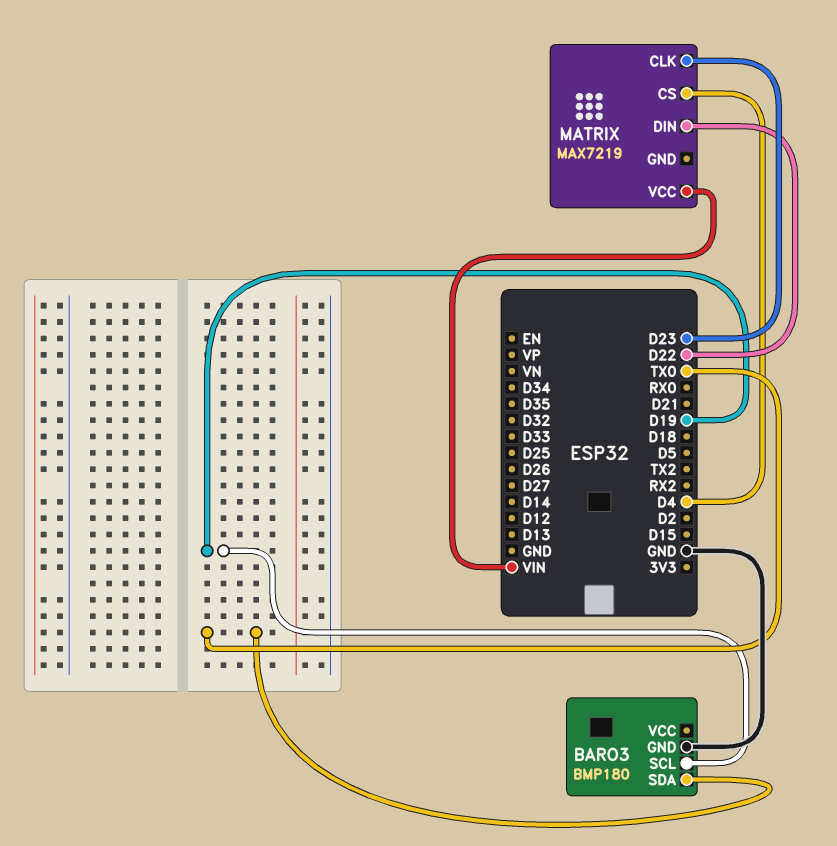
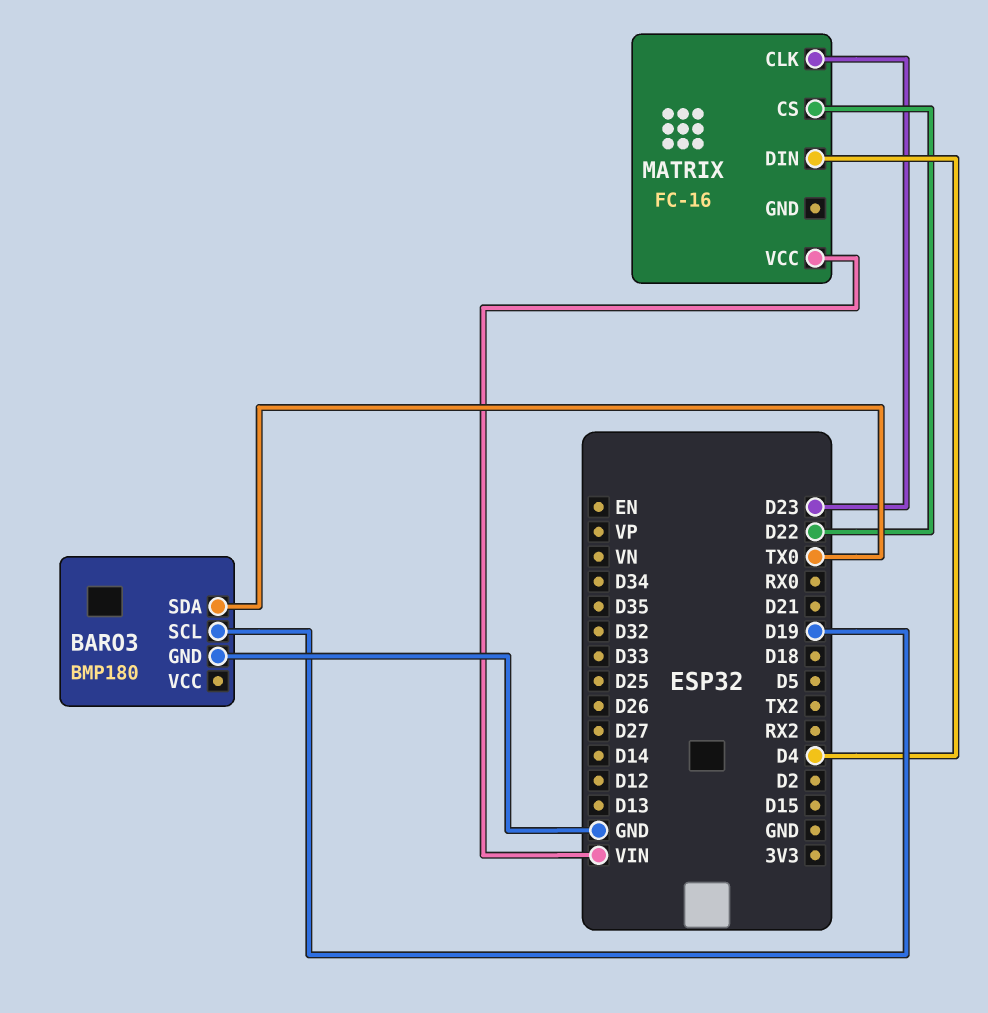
MATRIX: MAX7219 -> FC-16
MATRIX pin CS: D4 -> D22
MATRIX pin DIN: D22 -> D4

